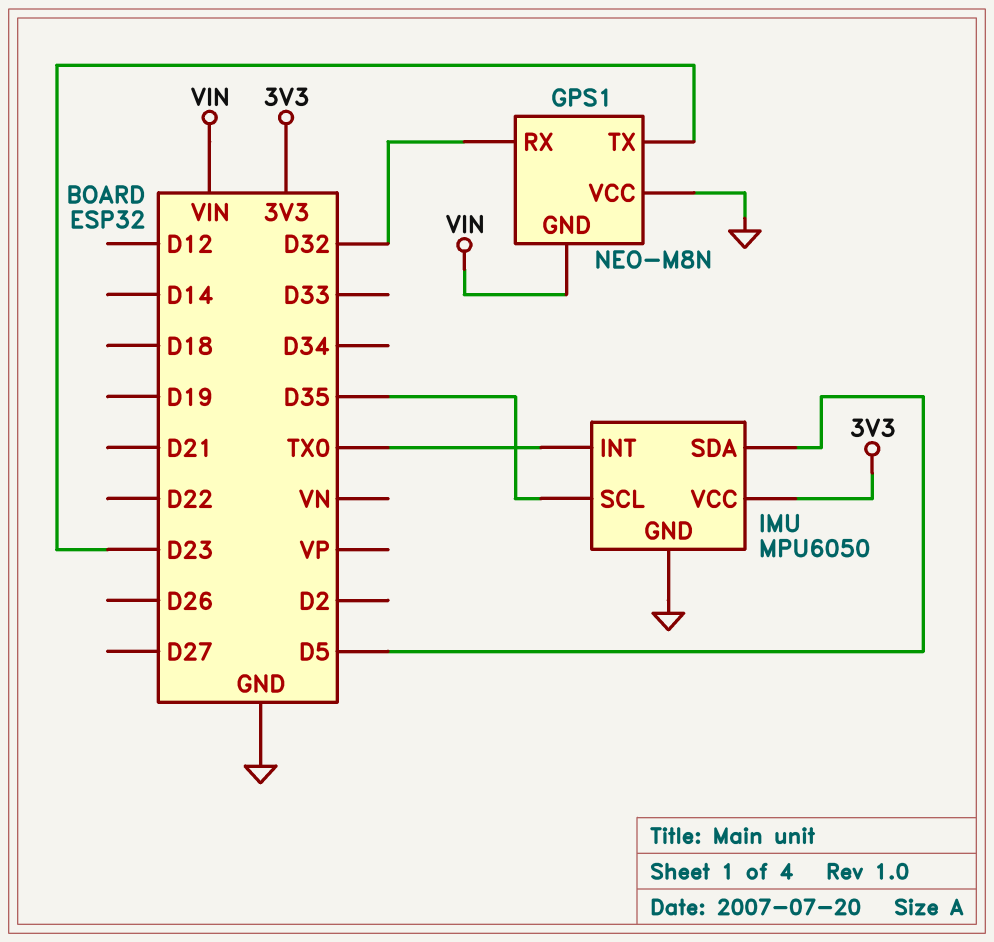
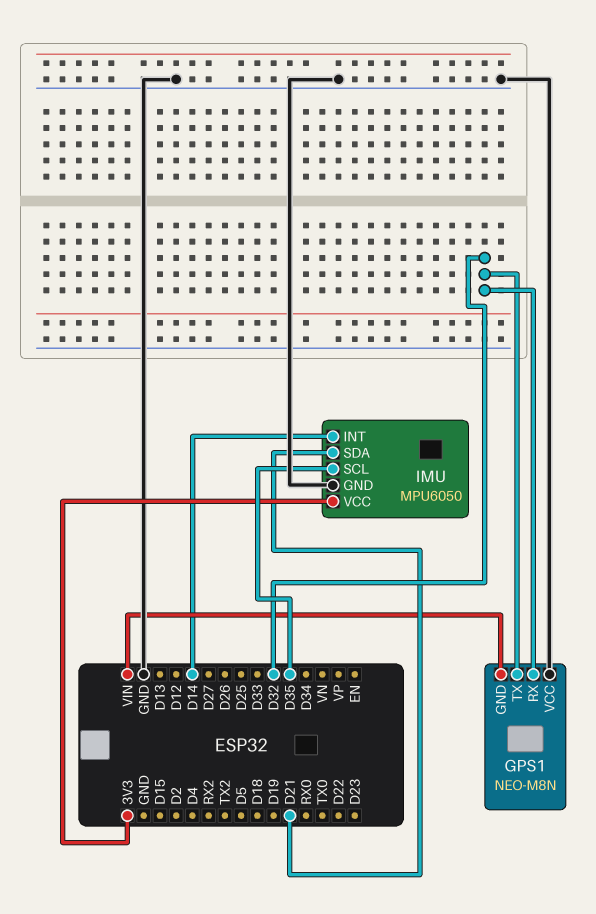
GPS1 pin TX: D23 -> D32
IMU pin INT: TX0 -> D14
IMU pin SDA: D5 -> D21

